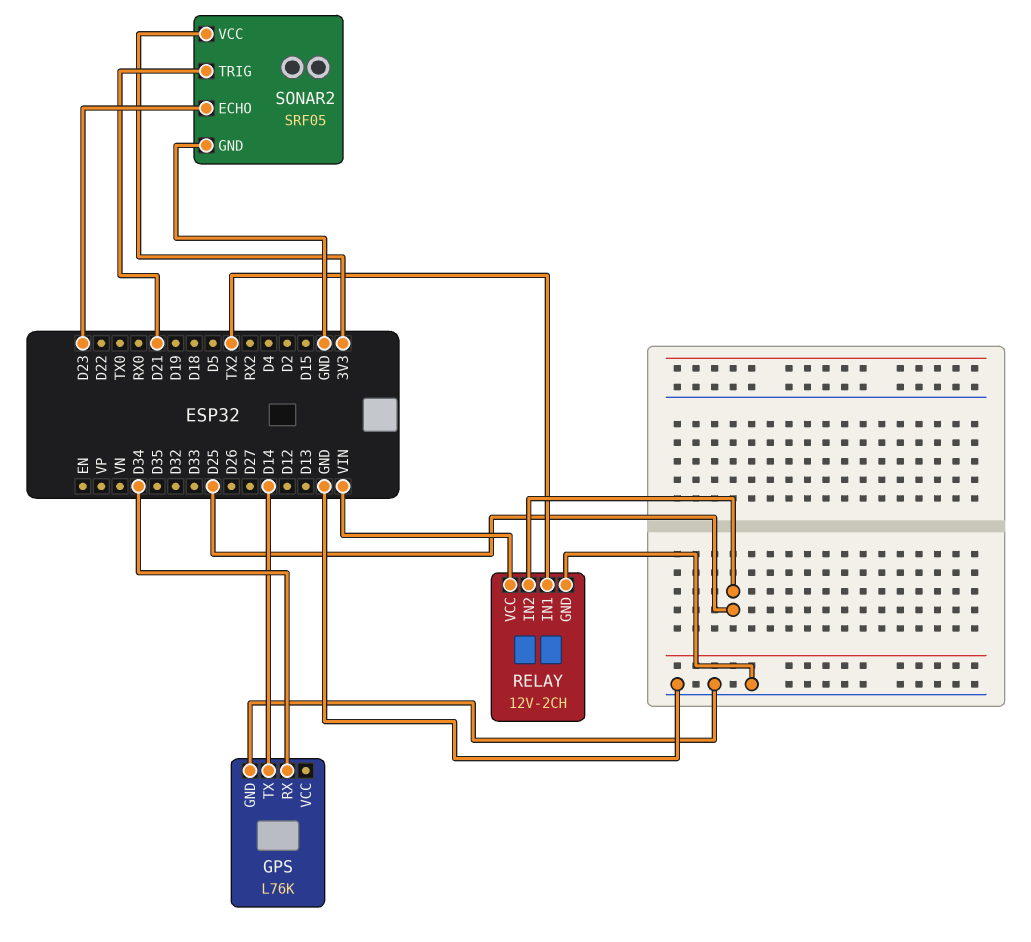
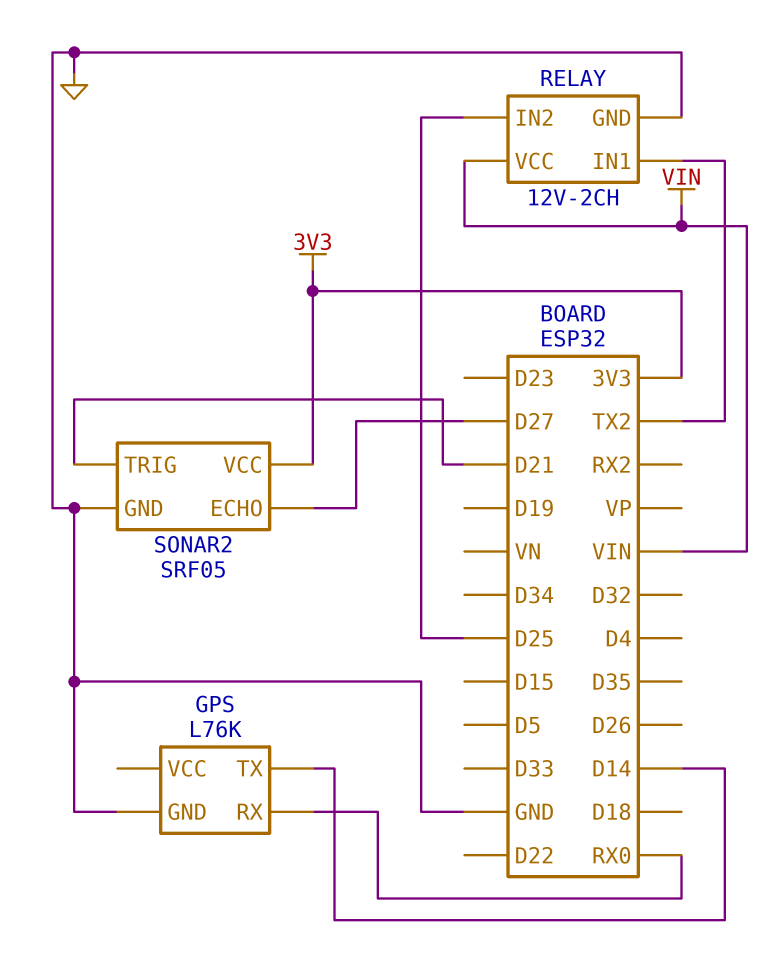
GPS pin RX: D34 -> RX0
SONAR2 pin ECHO: D23 -> D27

